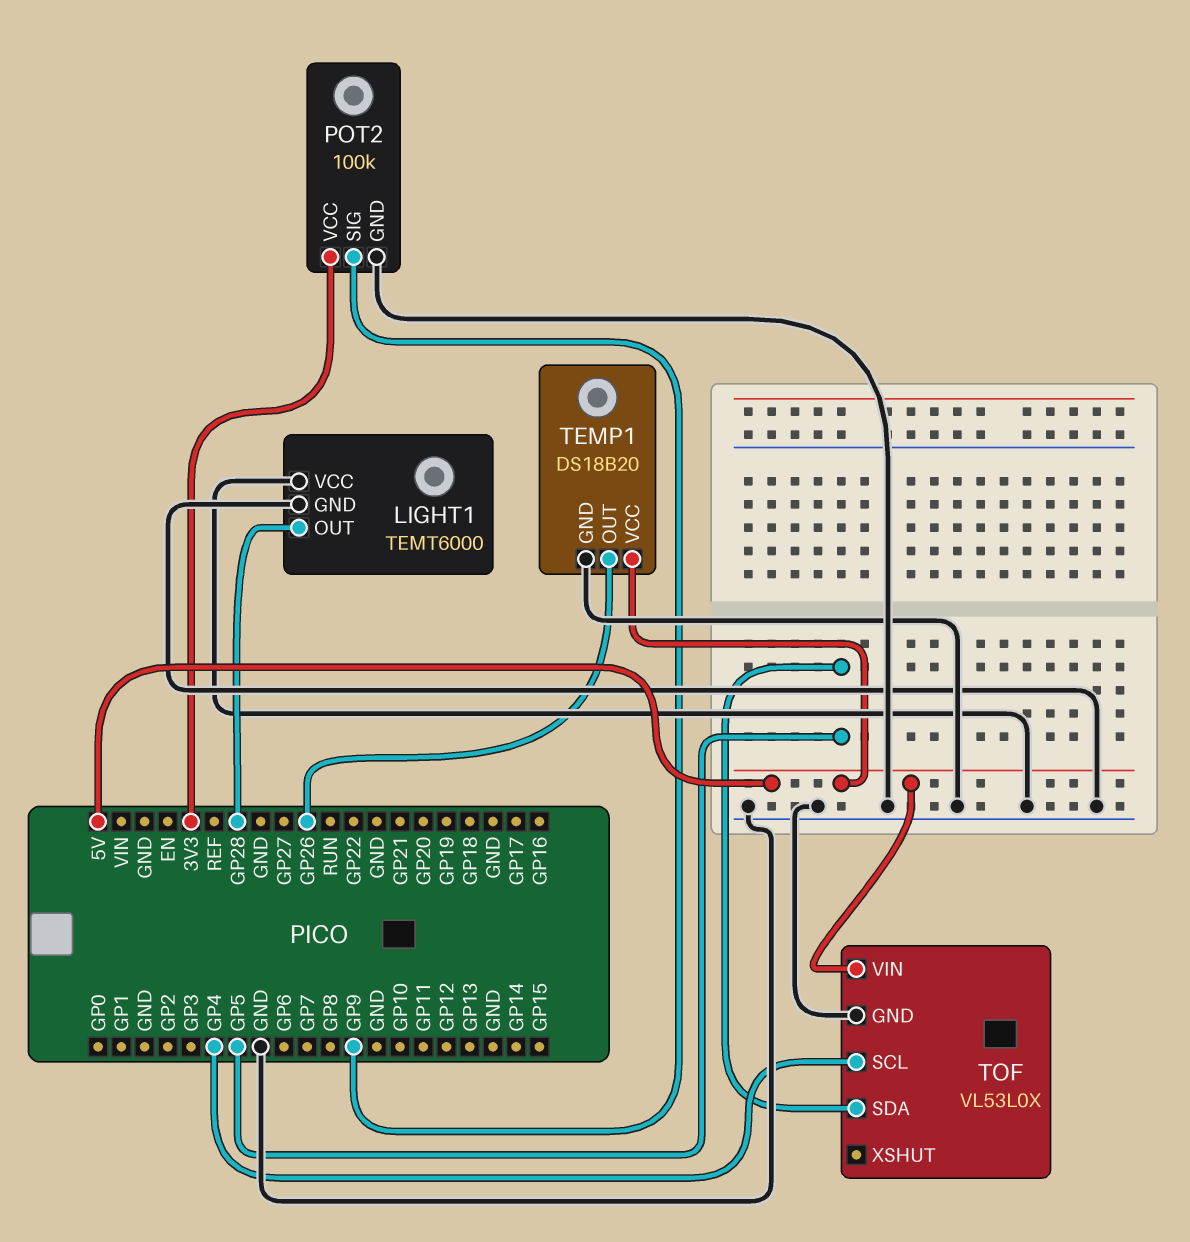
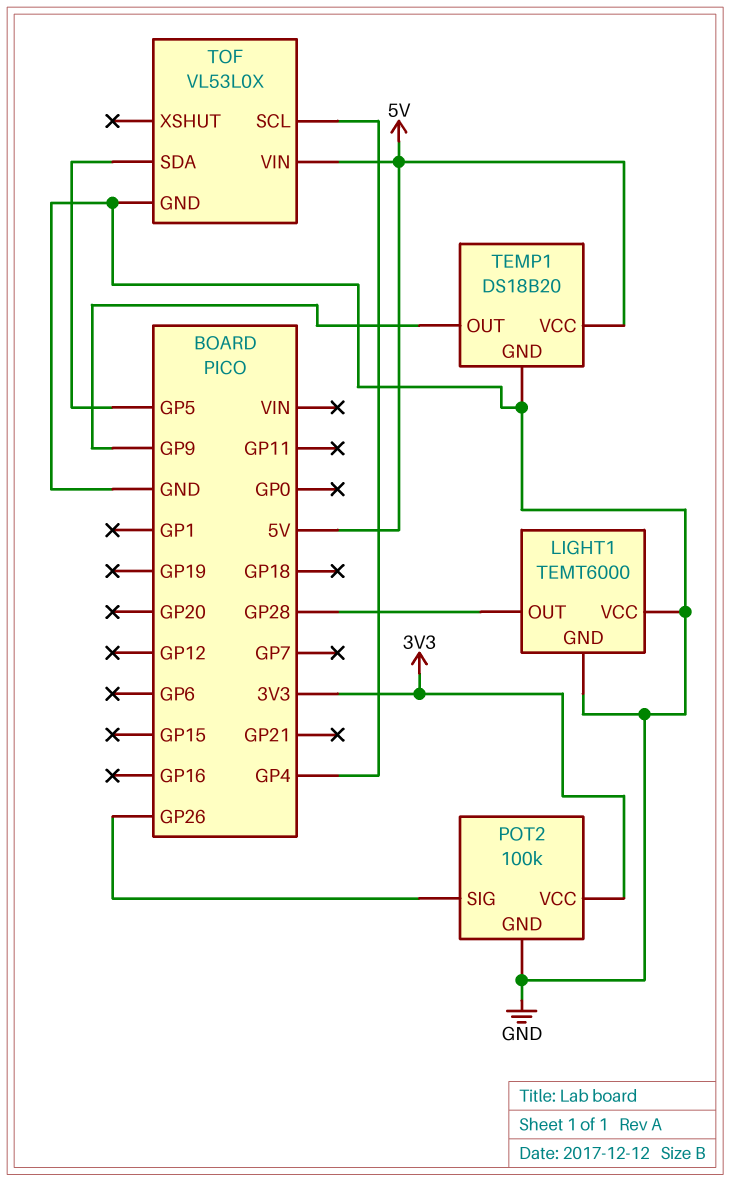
POT2 pin SIG: GP9 -> GP26
TEMP1 pin OUT: GP26 -> GP9

